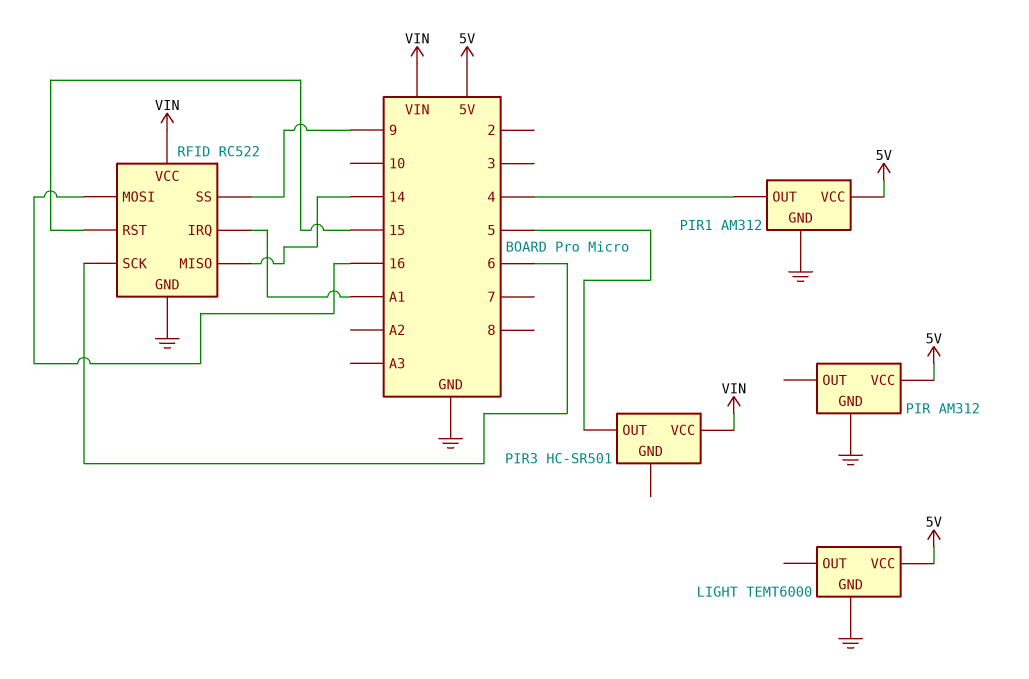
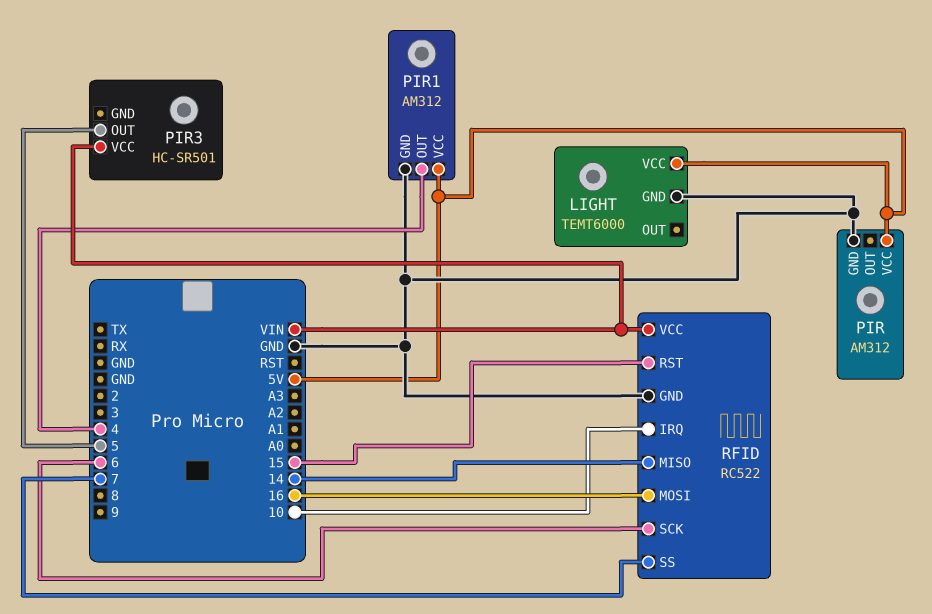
RFID pin IRQ: A1 -> 10
RFID pin SS: 9 -> 7

